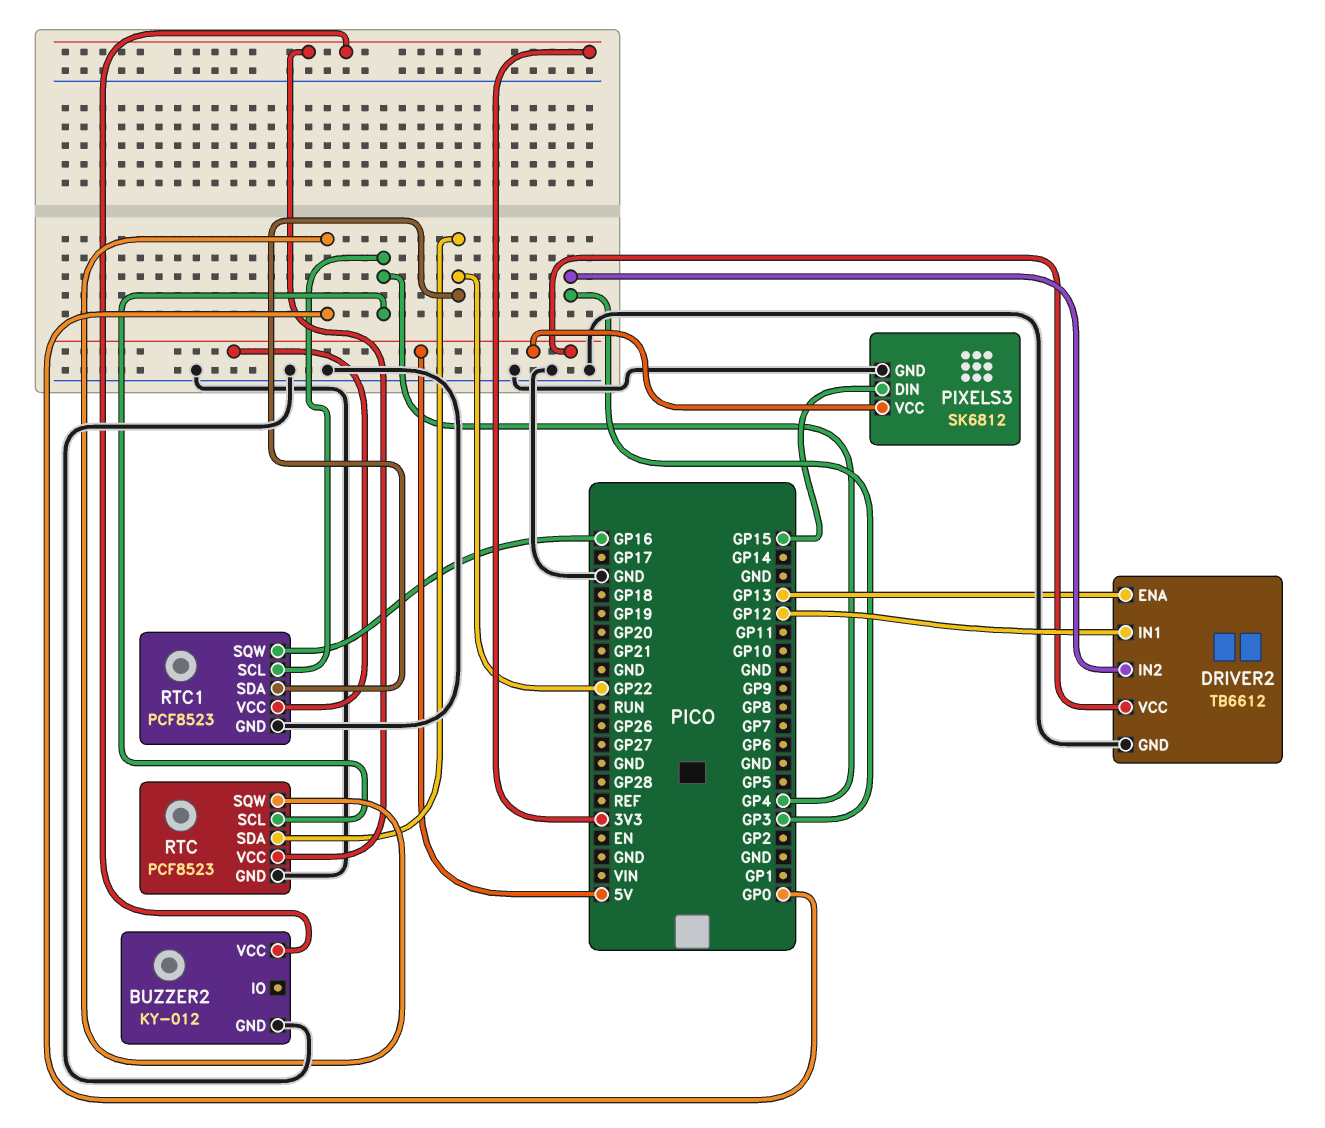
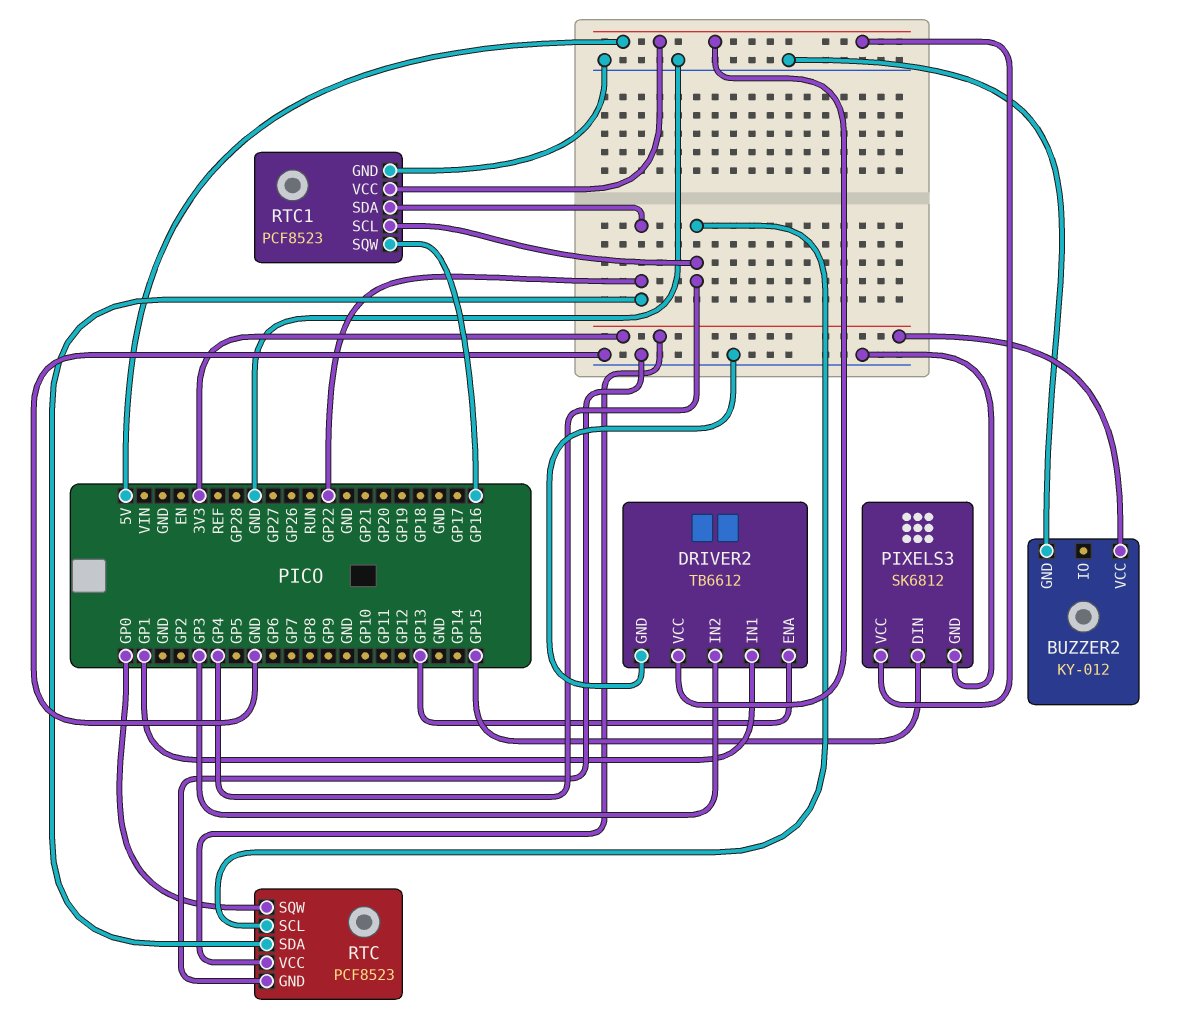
DRIVER2 pin IN1: GP12 -> GP1

